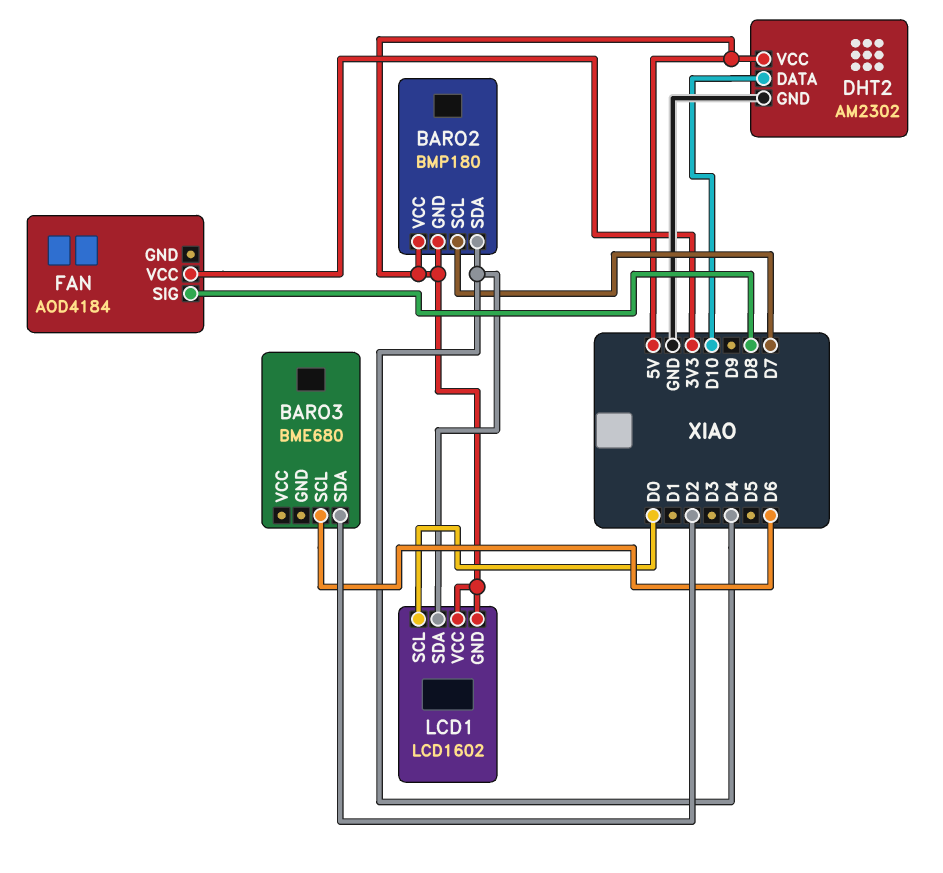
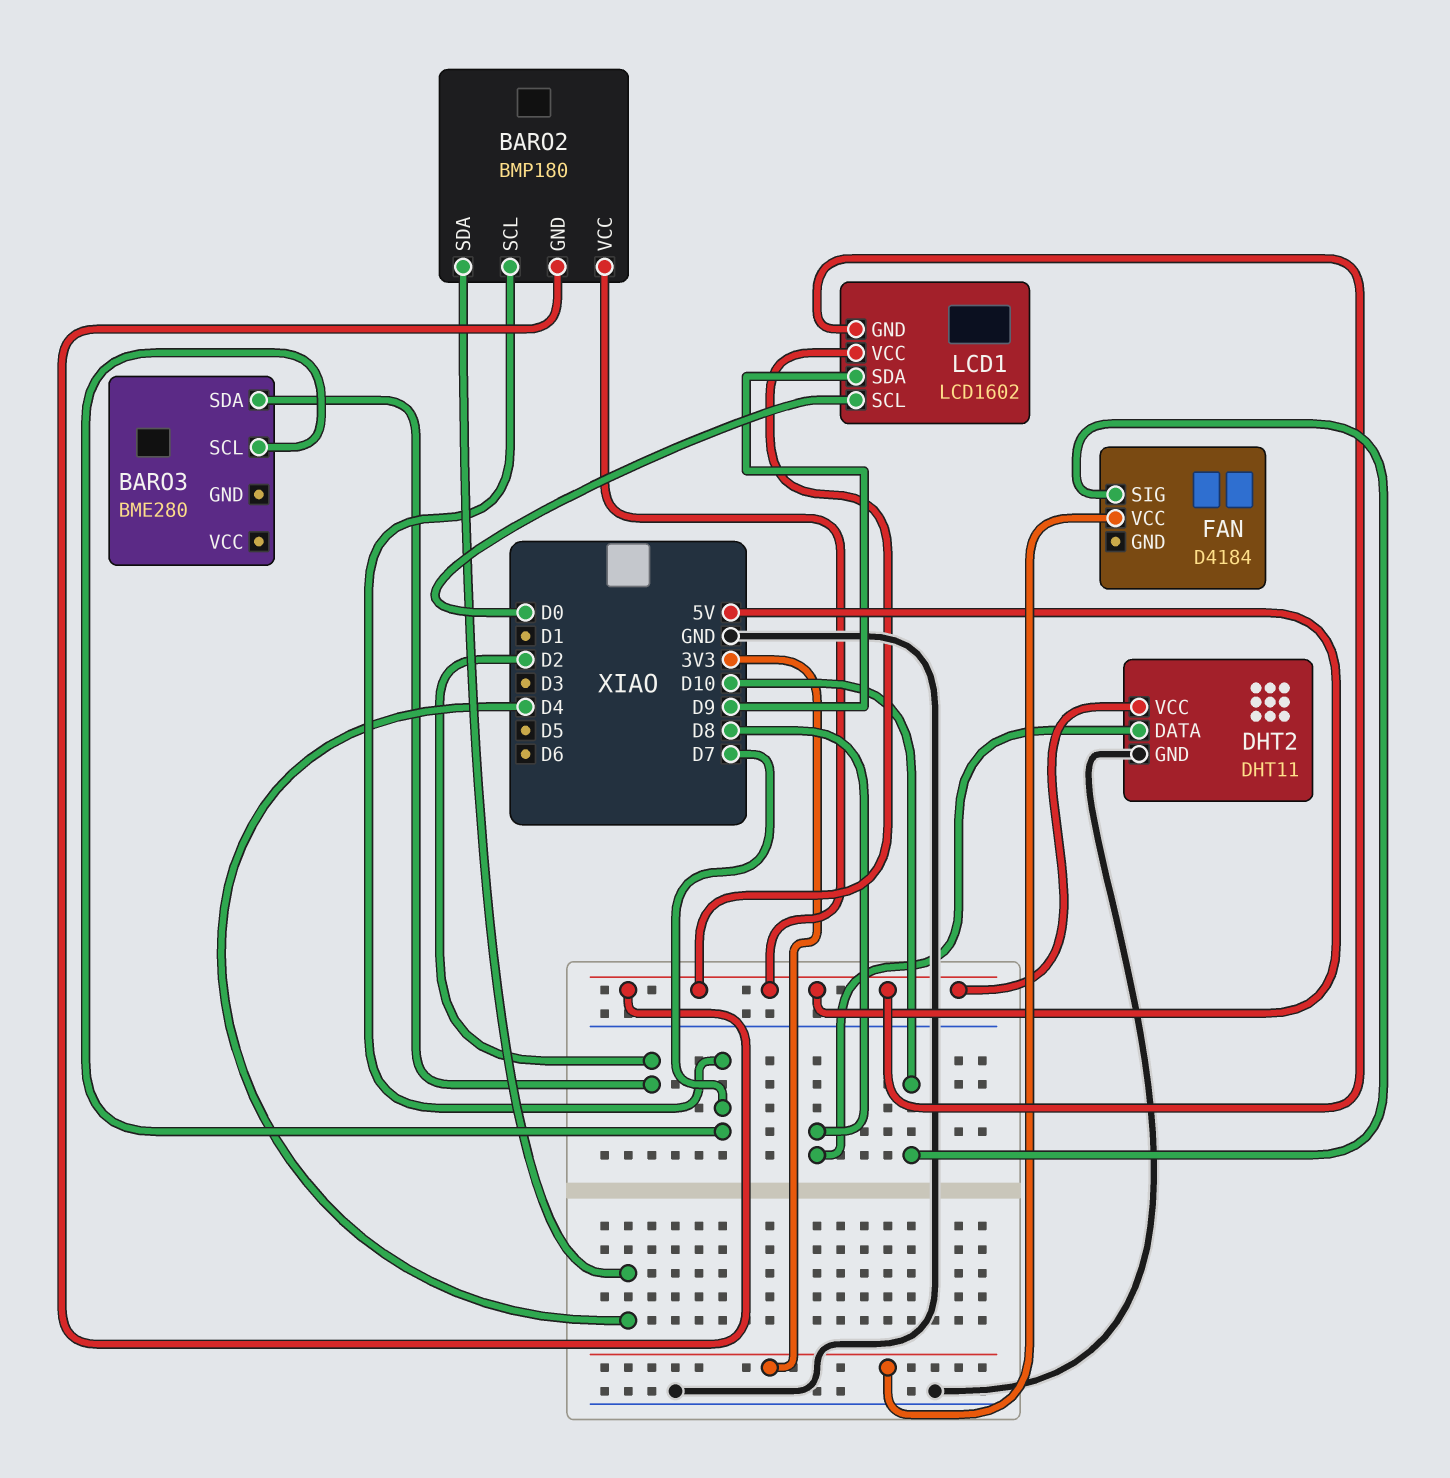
BARO3: BME680 -> BME280
BARO3 pin SCL: D6 -> D7
DHT2: AM2302 -> DHT11
DHT2 pin DATA: D10 -> D8
FAN: AOD4184 -> D4184
FAN pin SIG: D8 -> D10
LCD1 pin SDA: D4 -> D9

